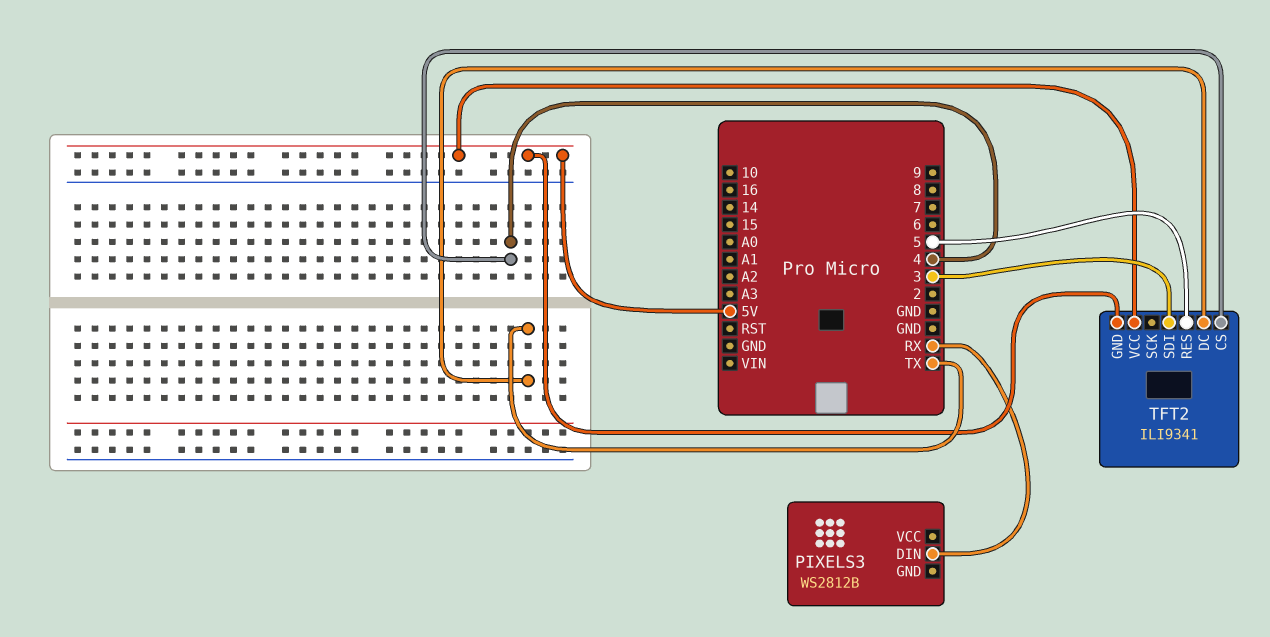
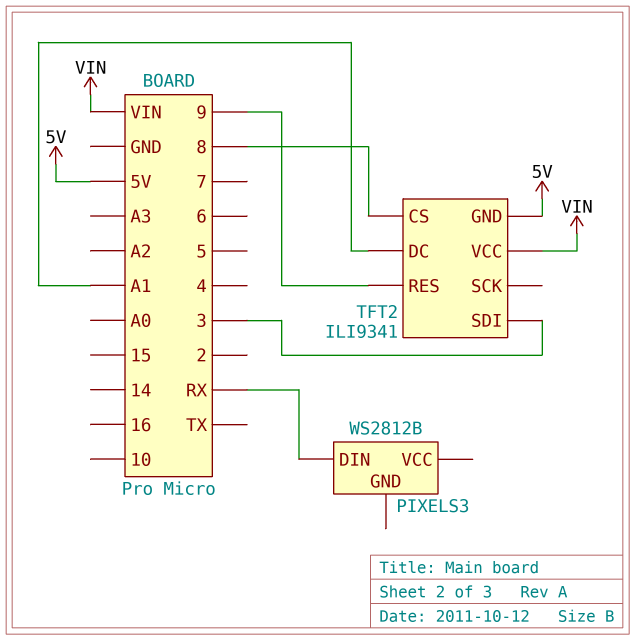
TFT2 pin CS: 4 -> 8
TFT2 pin DC: TX -> A1
TFT2 pin RES: 5 -> 9
TFT2 pin VCC: 5V -> VIN

